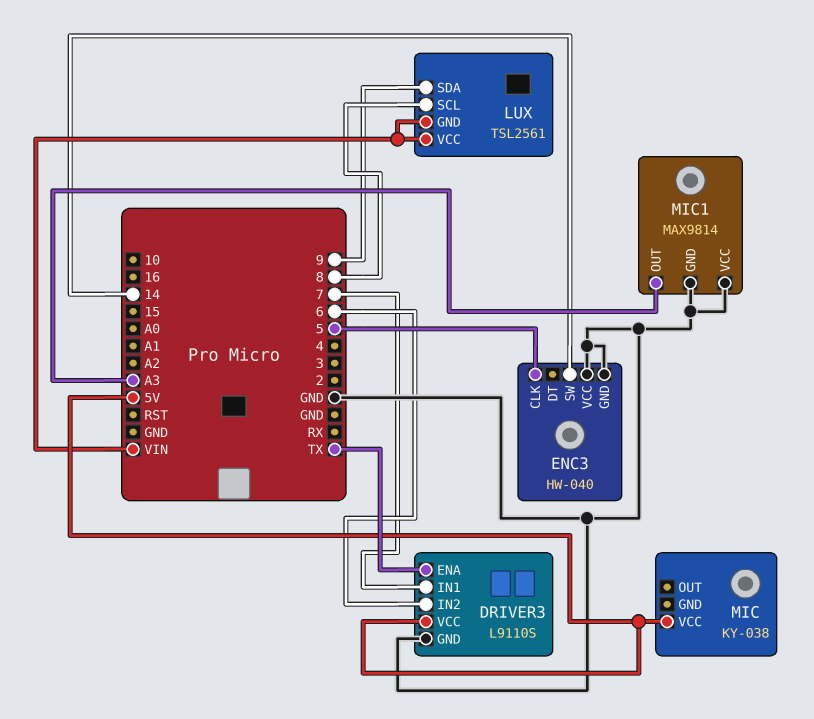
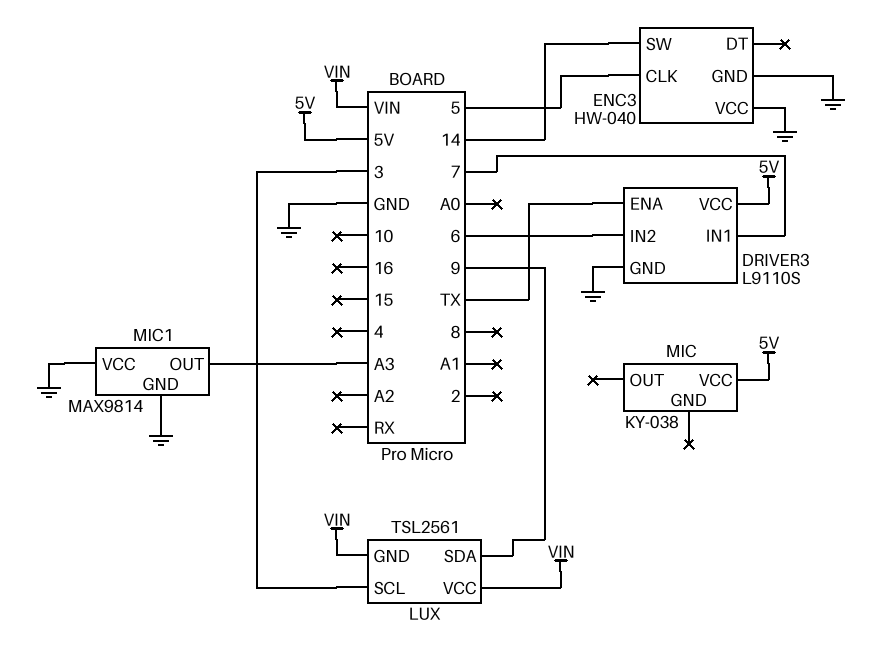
LUX pin SCL: 8 -> 3

